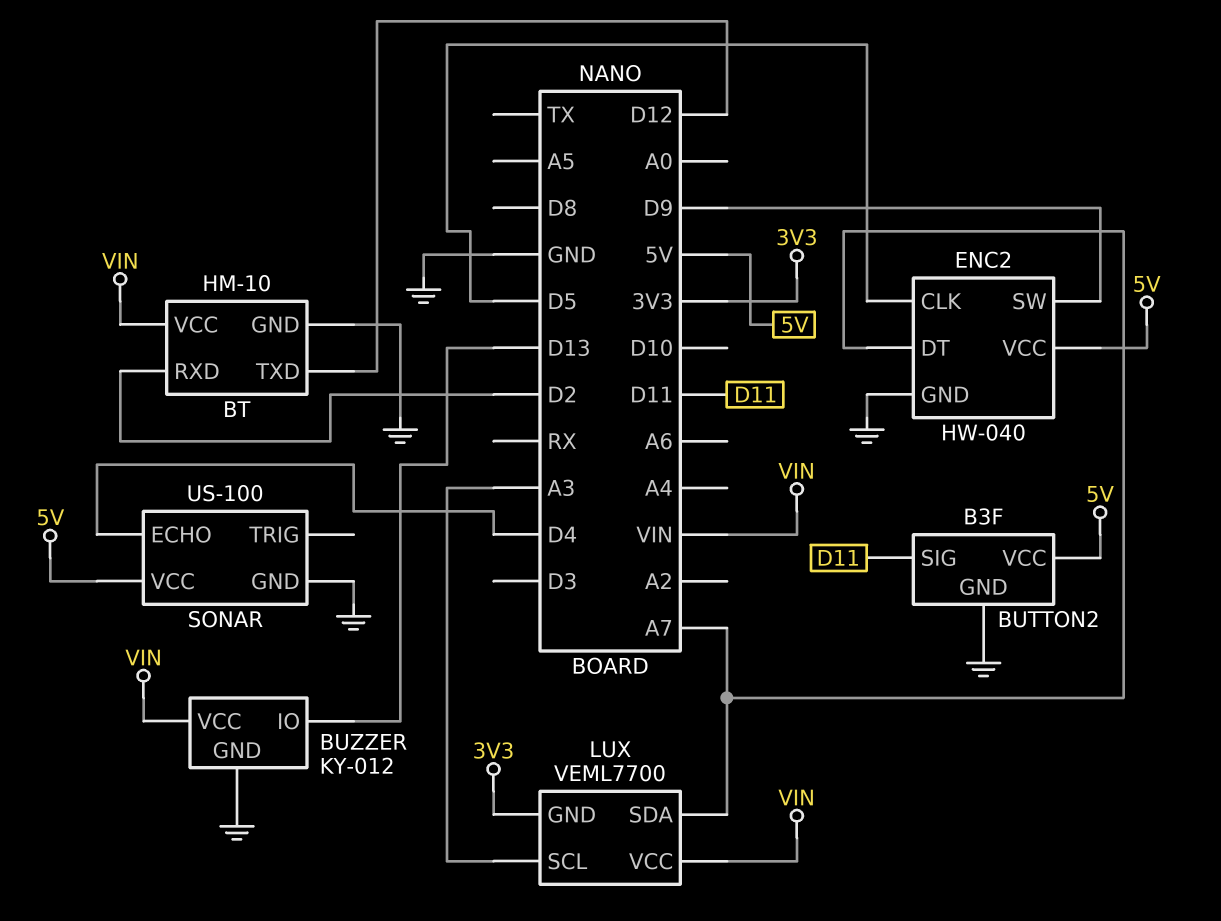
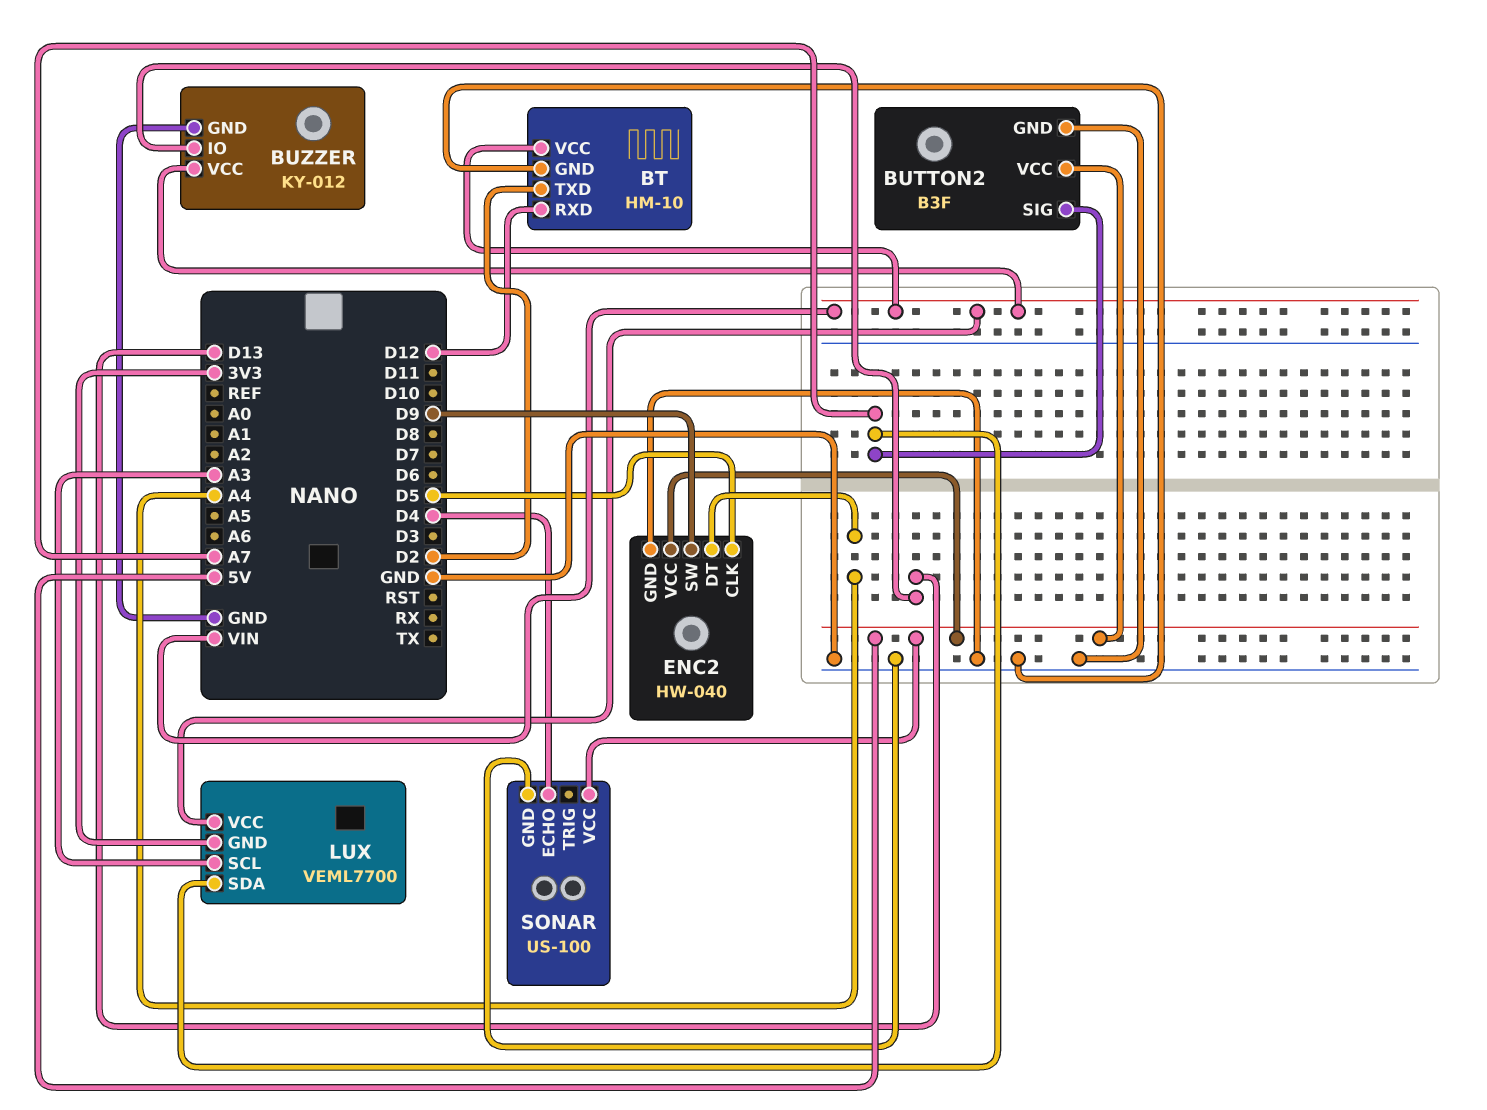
BT pin RXD: D2 -> D12
BT pin TXD: D12 -> D2
BUTTON2 pin SIG: D11 -> A7
ENC2 pin DT: A7 -> A4

